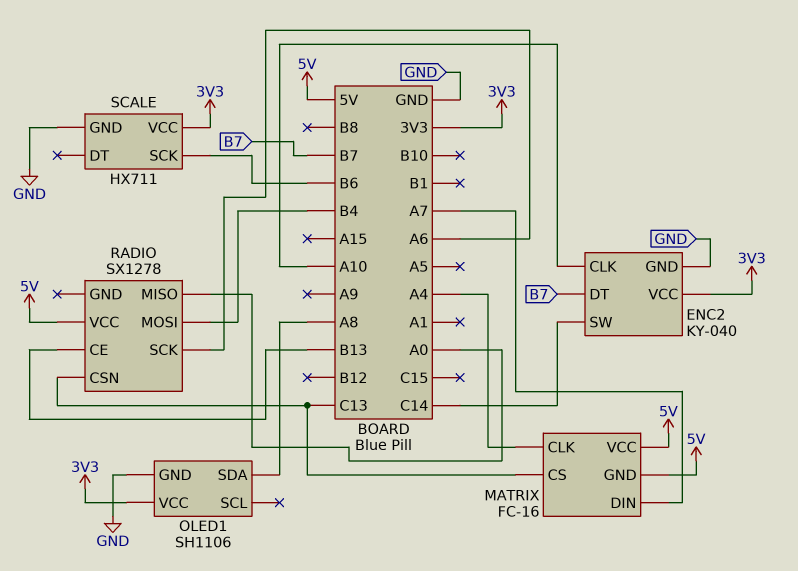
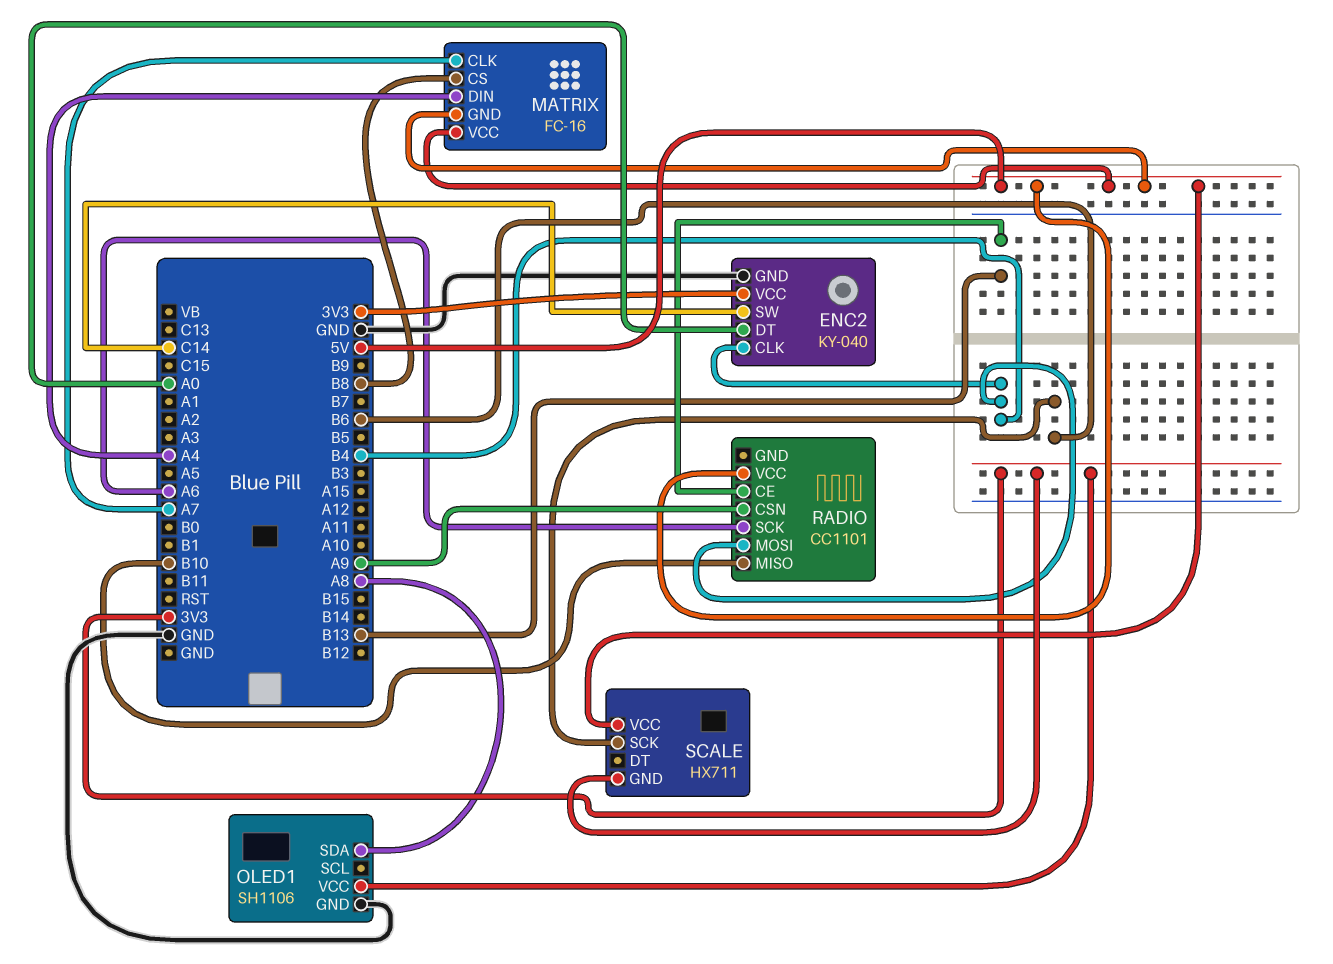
ENC2 pin CLK: A10 -> B4
ENC2 pin DT: B7 -> A0
MATRIX pin CLK: A4 -> A7
MATRIX pin CS: C13 -> B8
MATRIX pin DIN: A7 -> A4
RADIO: SX1278 -> CC1101
RADIO pin CSN: C13 -> A9
RADIO pin MISO: A0 -> B10
SCALE pin GND: GND -> 3V3
SCALE pin VCC: 3V3 -> 5V

